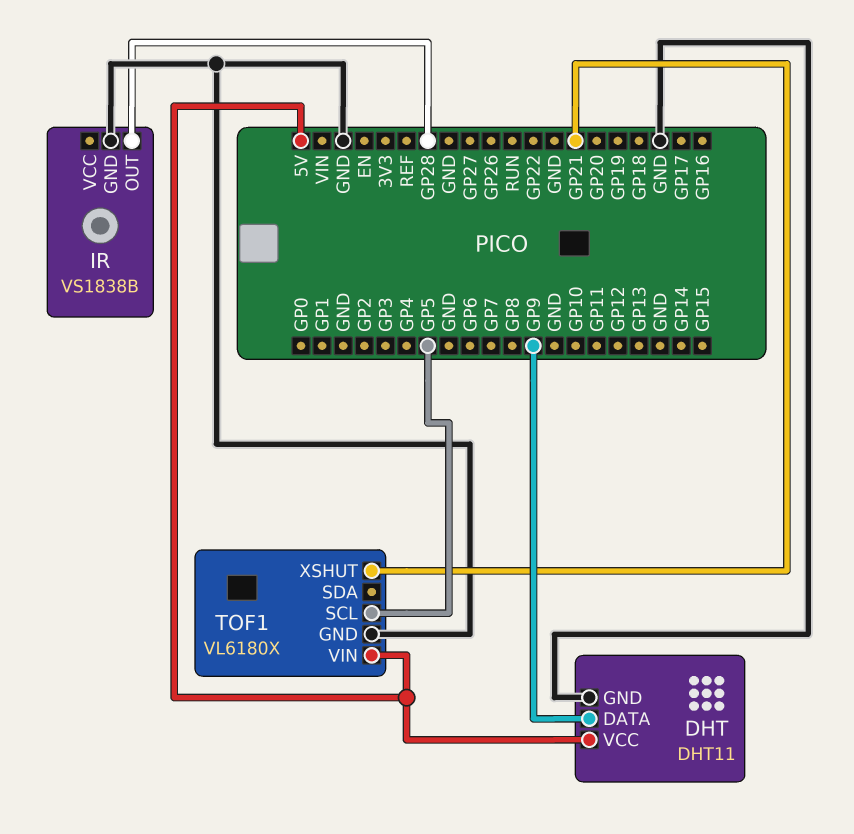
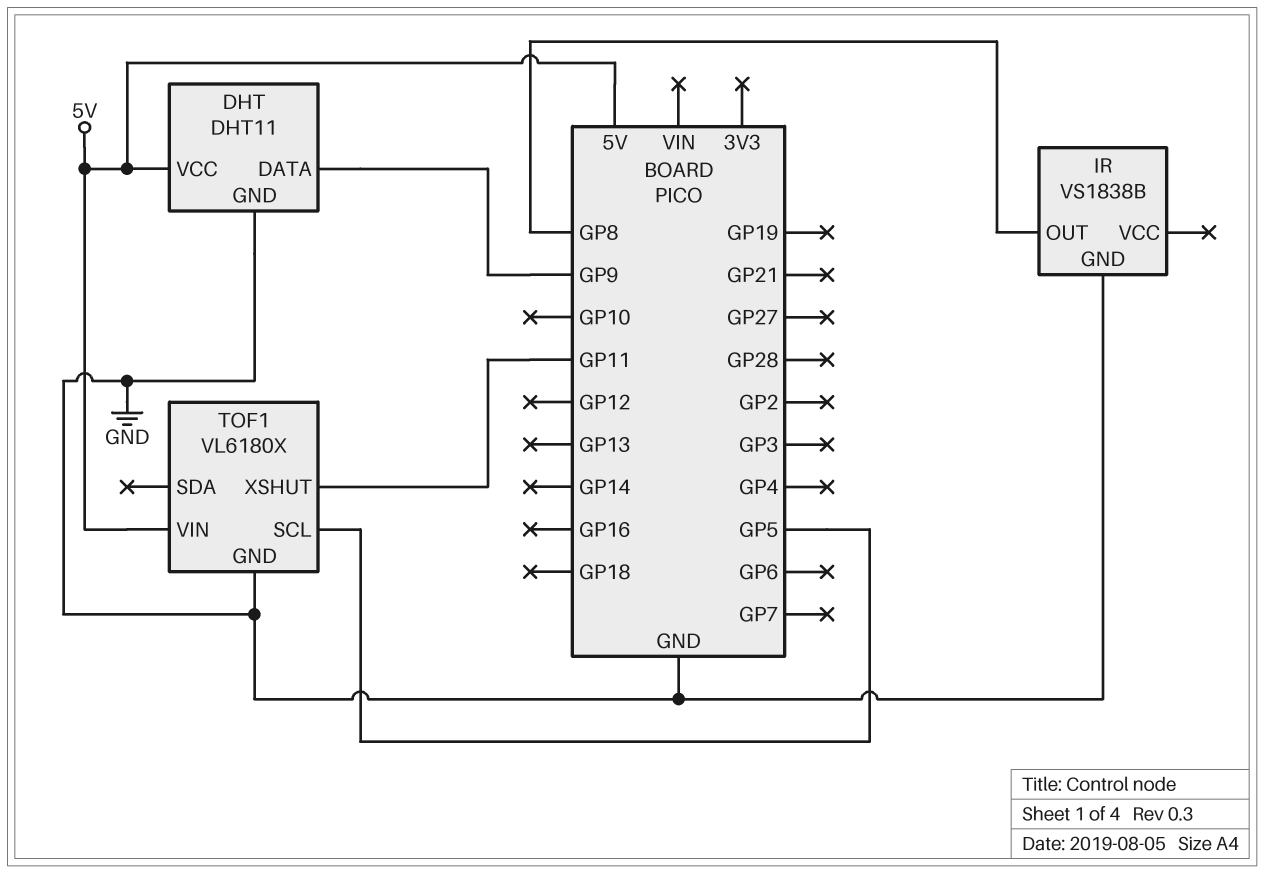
IR pin OUT: GP28 -> GP8
TOF1 pin XSHUT: GP21 -> GP11

